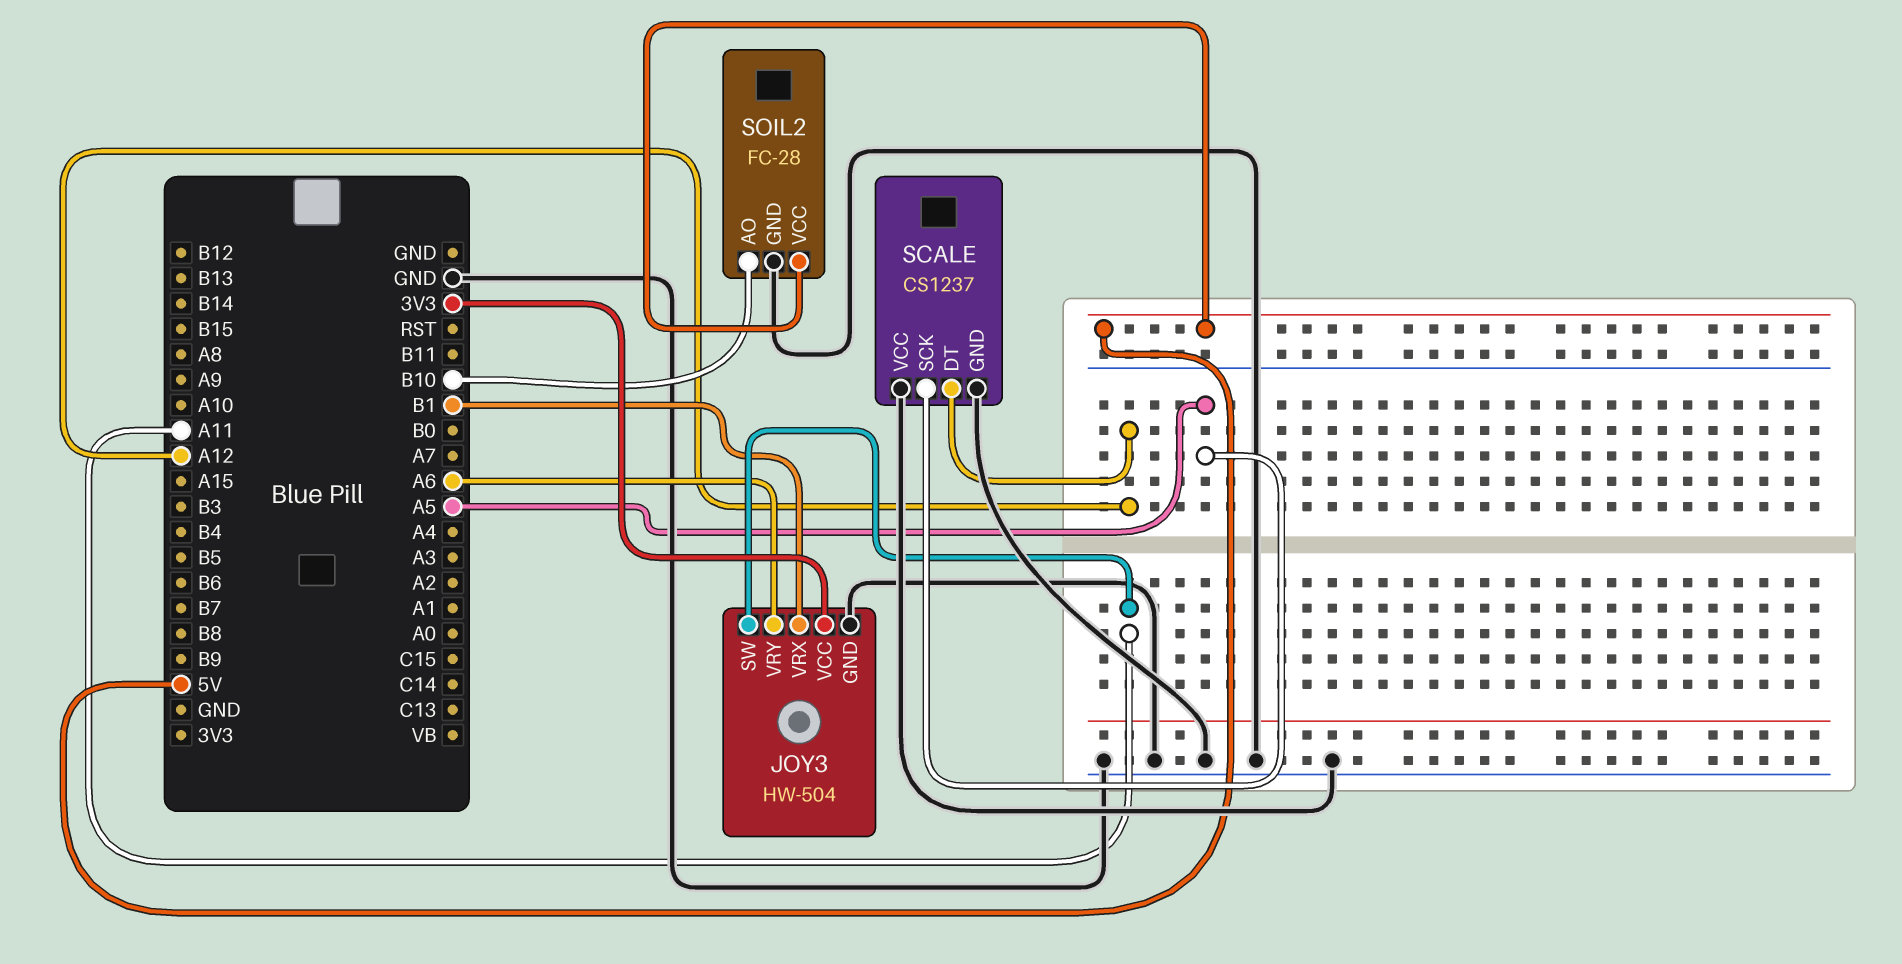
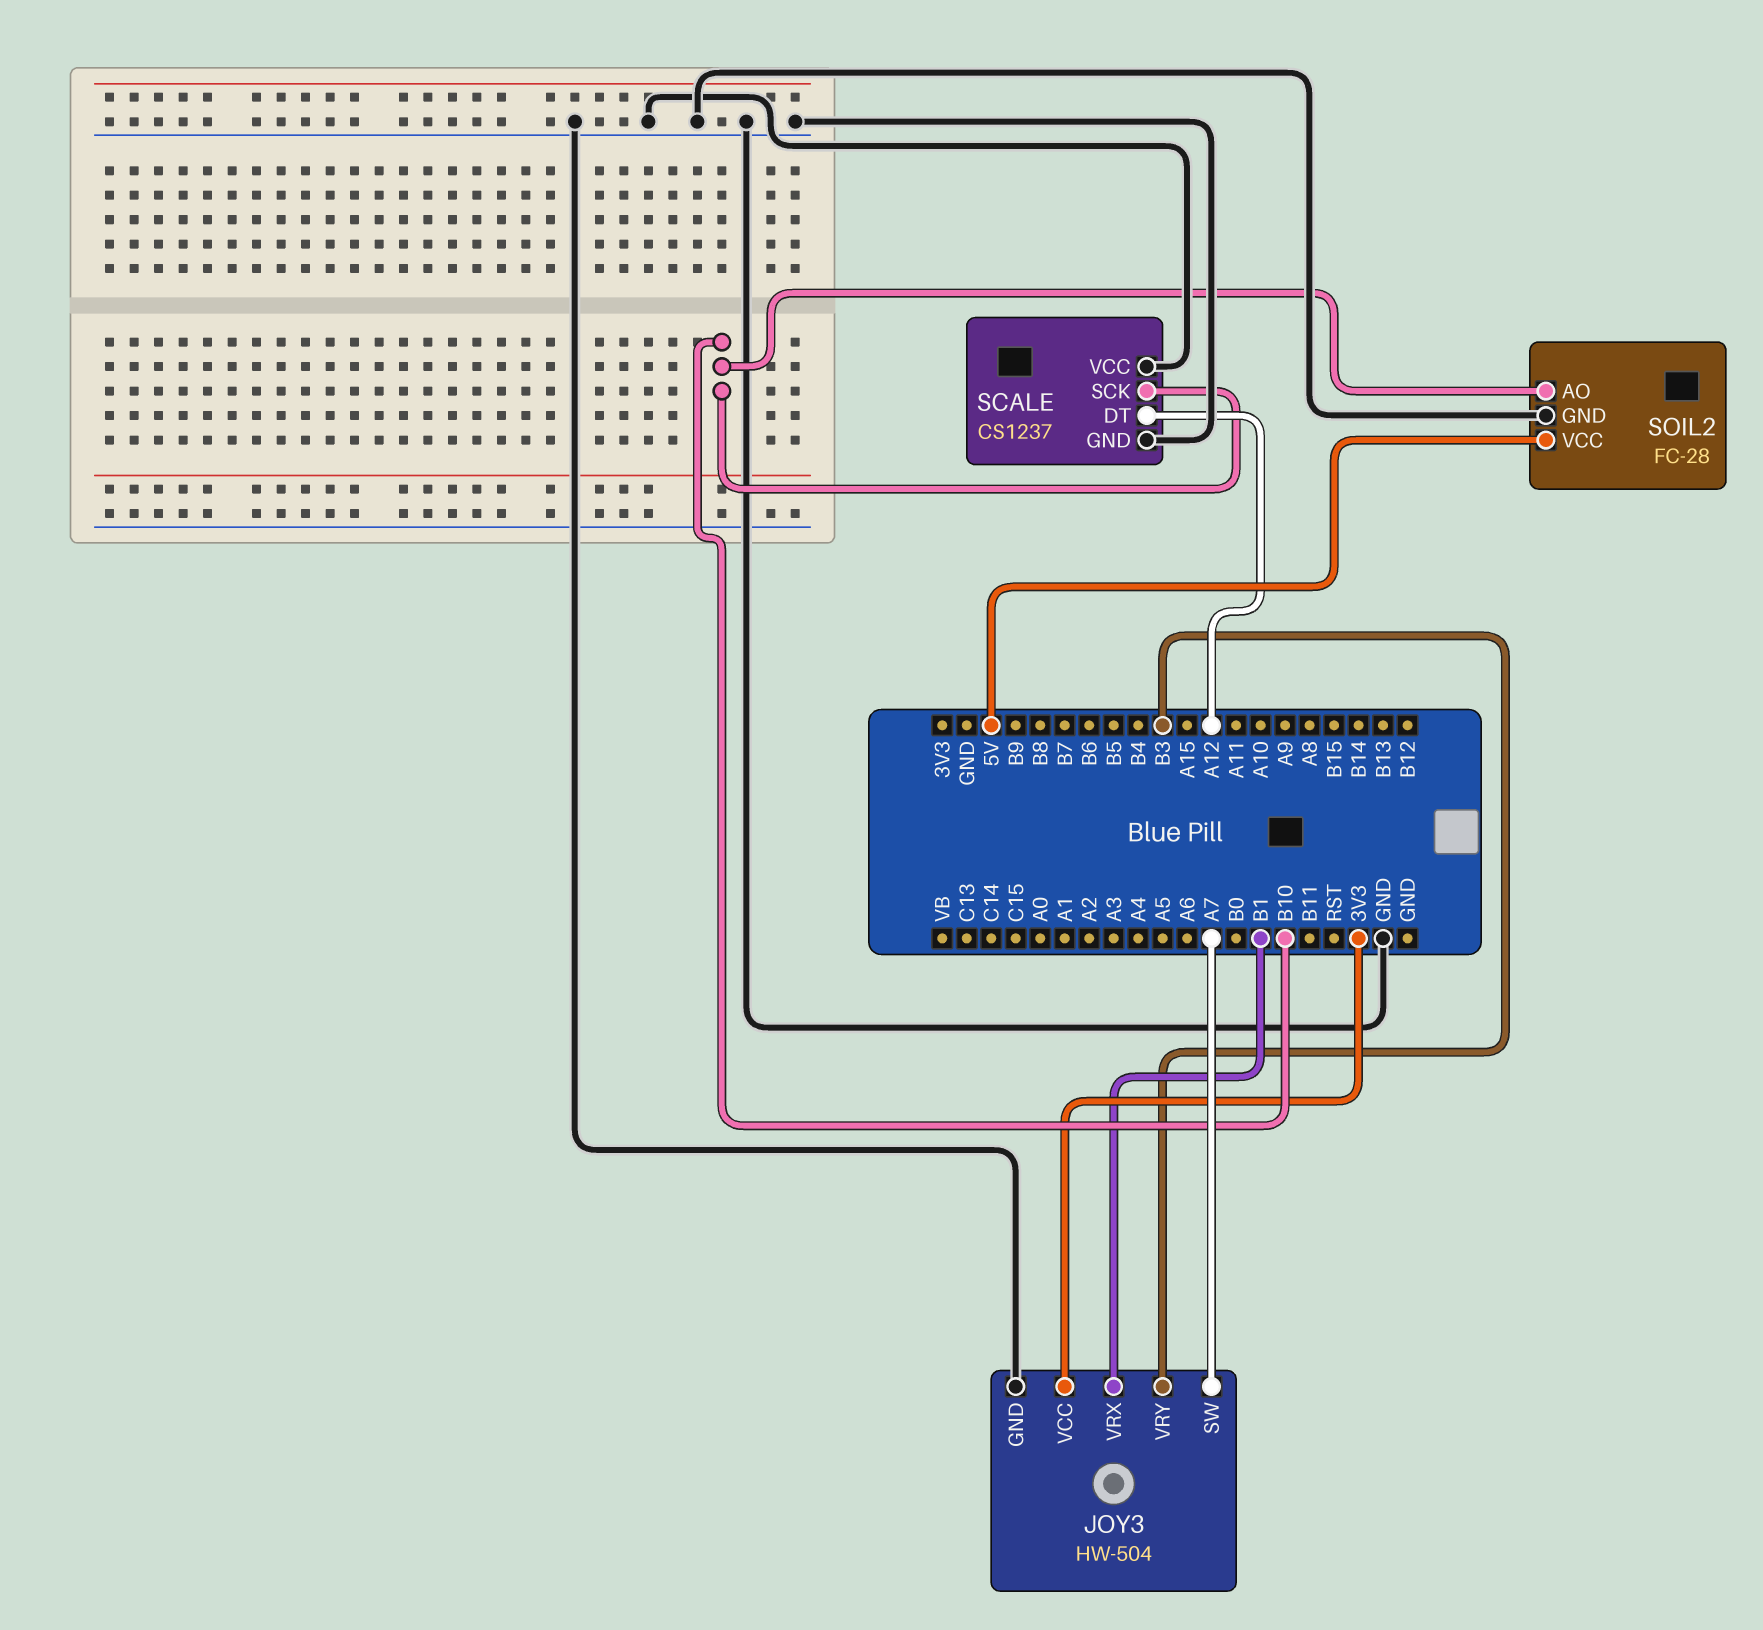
JOY3 pin SW: A11 -> A7
JOY3 pin VRY: A6 -> B3
SCALE pin SCK: A5 -> B10

